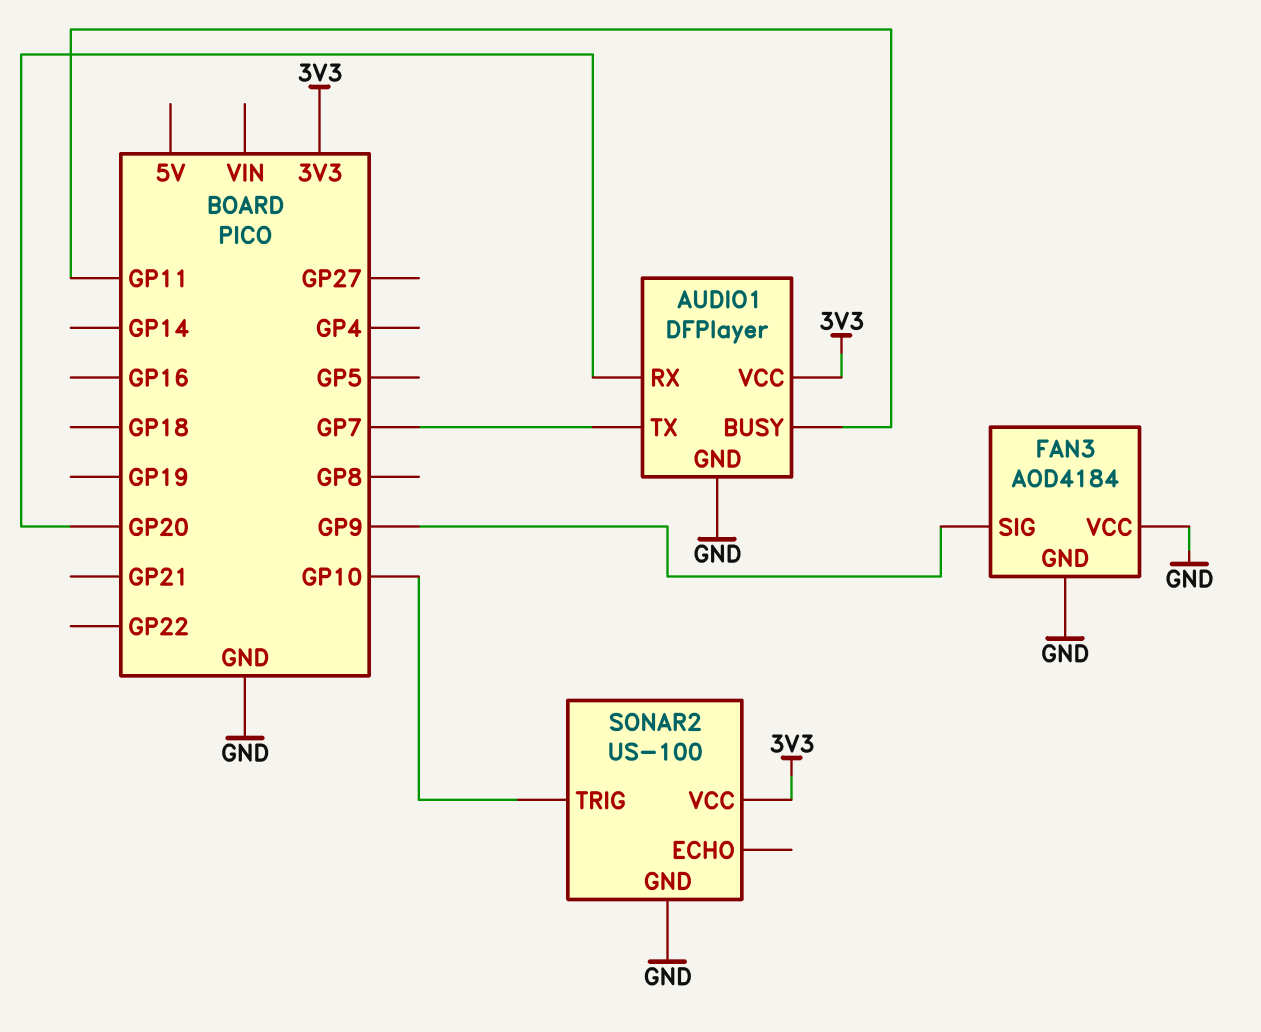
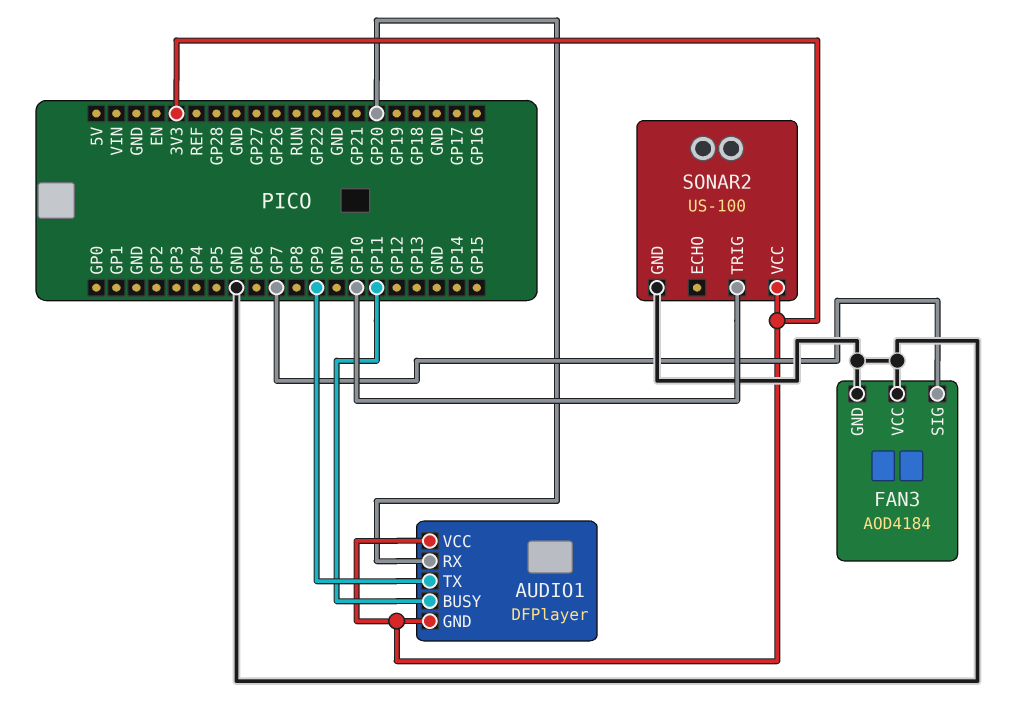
AUDIO1 pin GND: GND -> 3V3
AUDIO1 pin TX: GP7 -> GP9
FAN3 pin SIG: GP9 -> GP7

